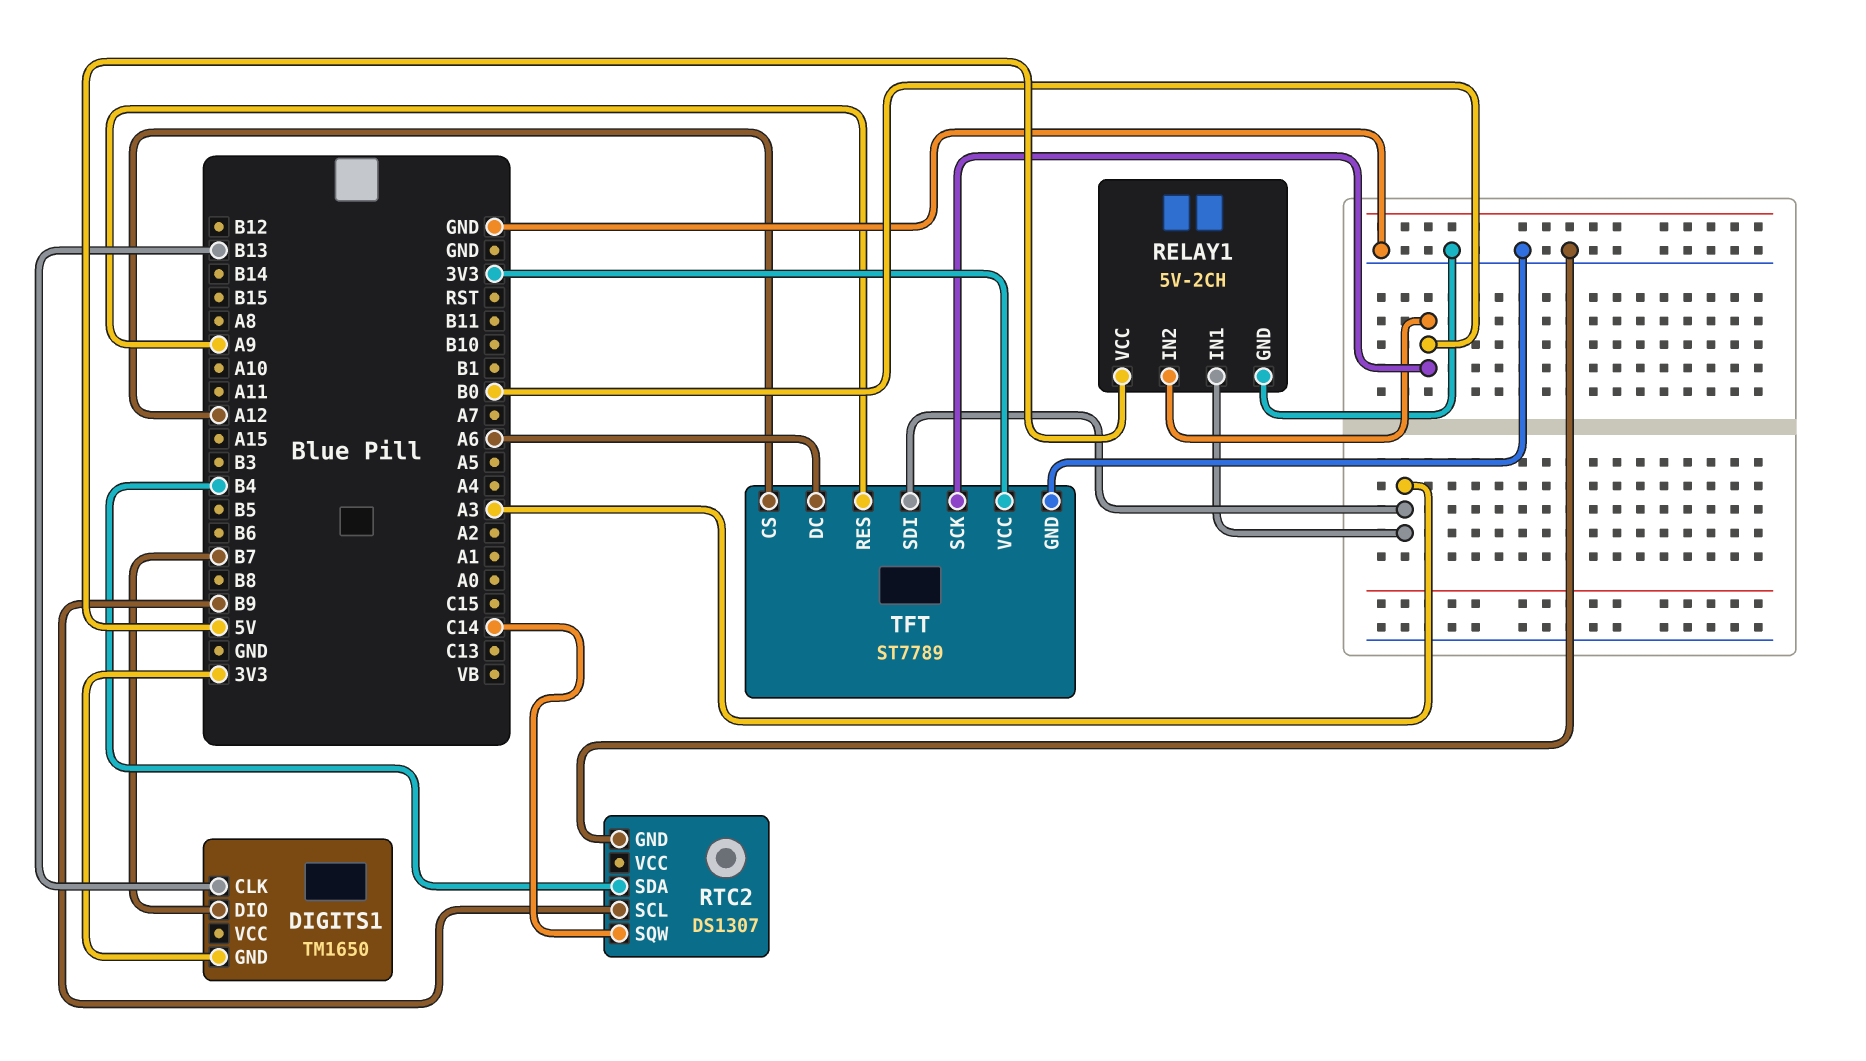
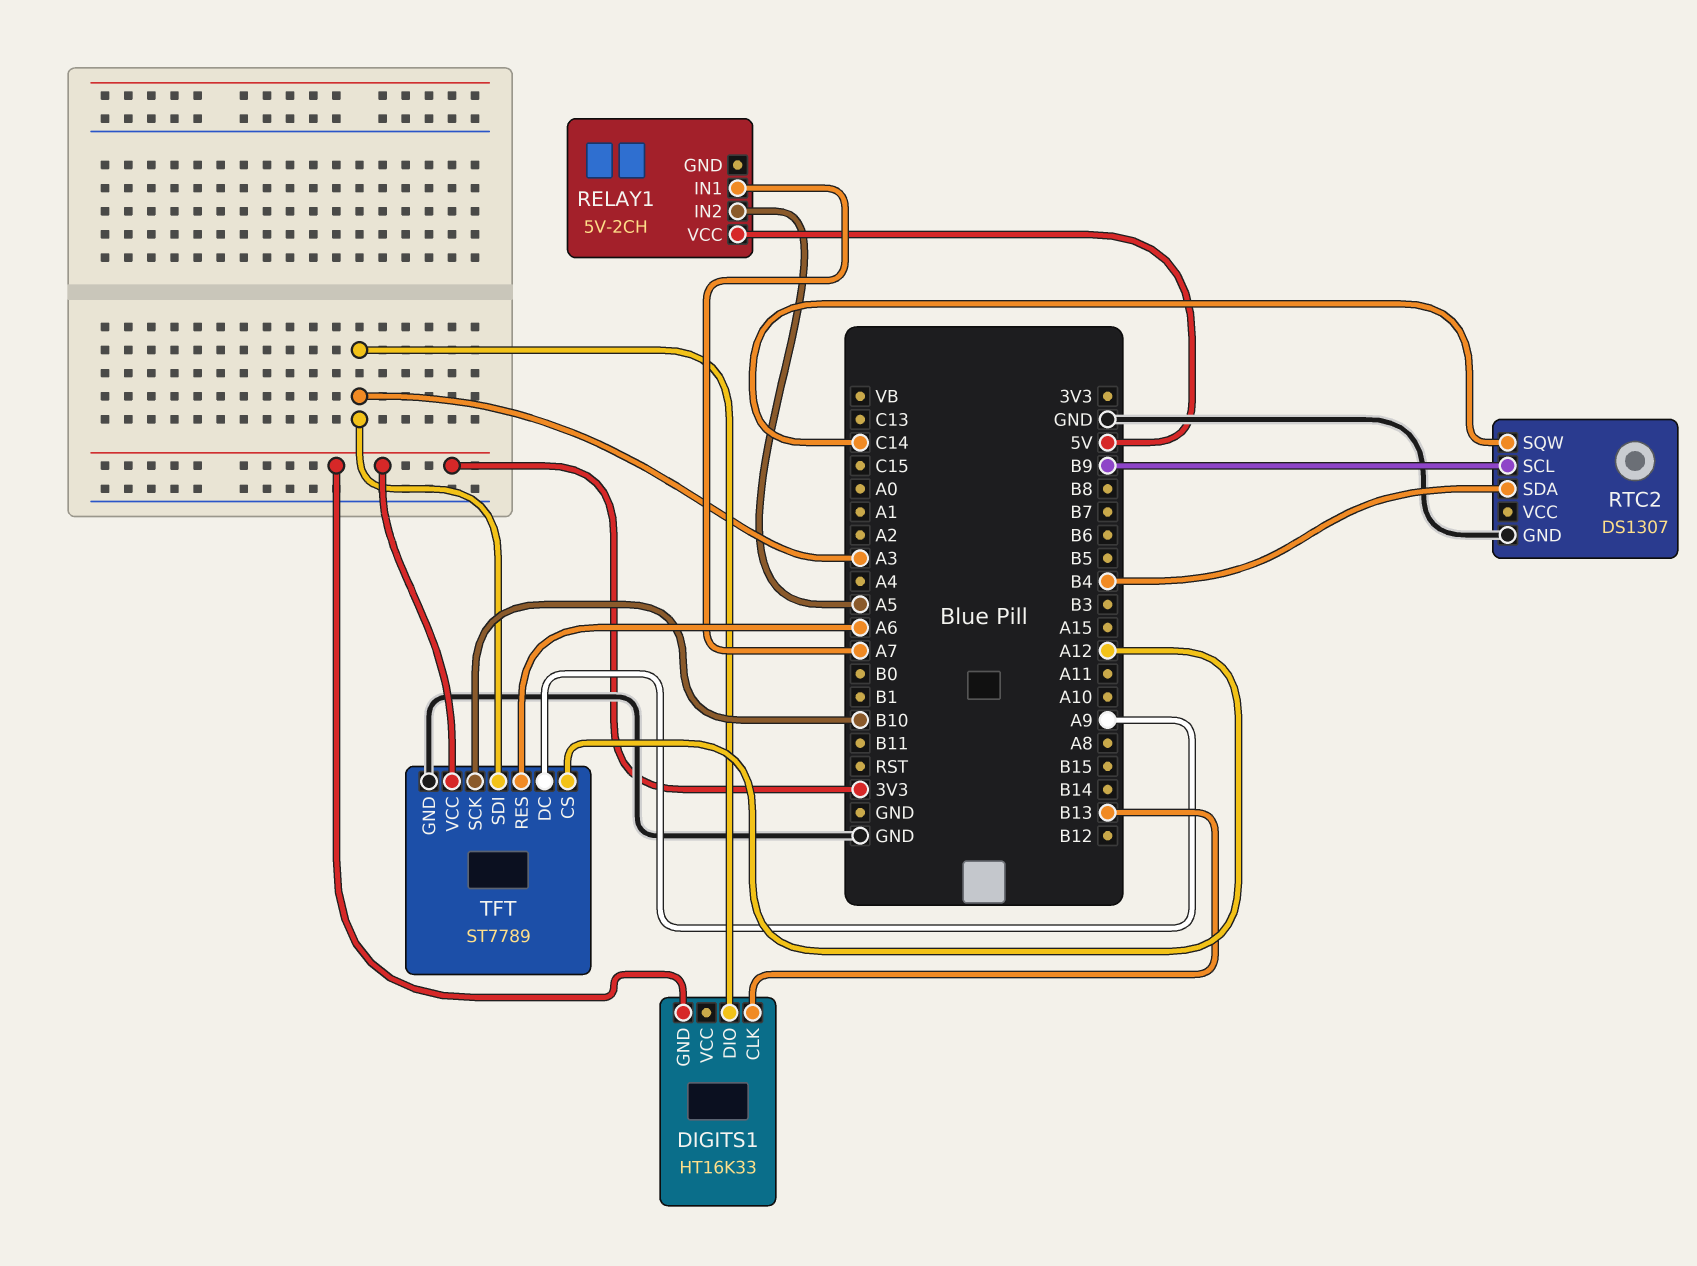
DIGITS1: TM1650 -> HT16K33
DIGITS1 pin DIO: B7 -> A3
RELAY1 pin GND: GND -> none
RELAY1 pin IN1: A3 -> A7
RELAY1 pin IN2: B0 -> A5
TFT pin DC: A6 -> A9
TFT pin RES: A9 -> A6
TFT pin SCK: B0 -> B10

